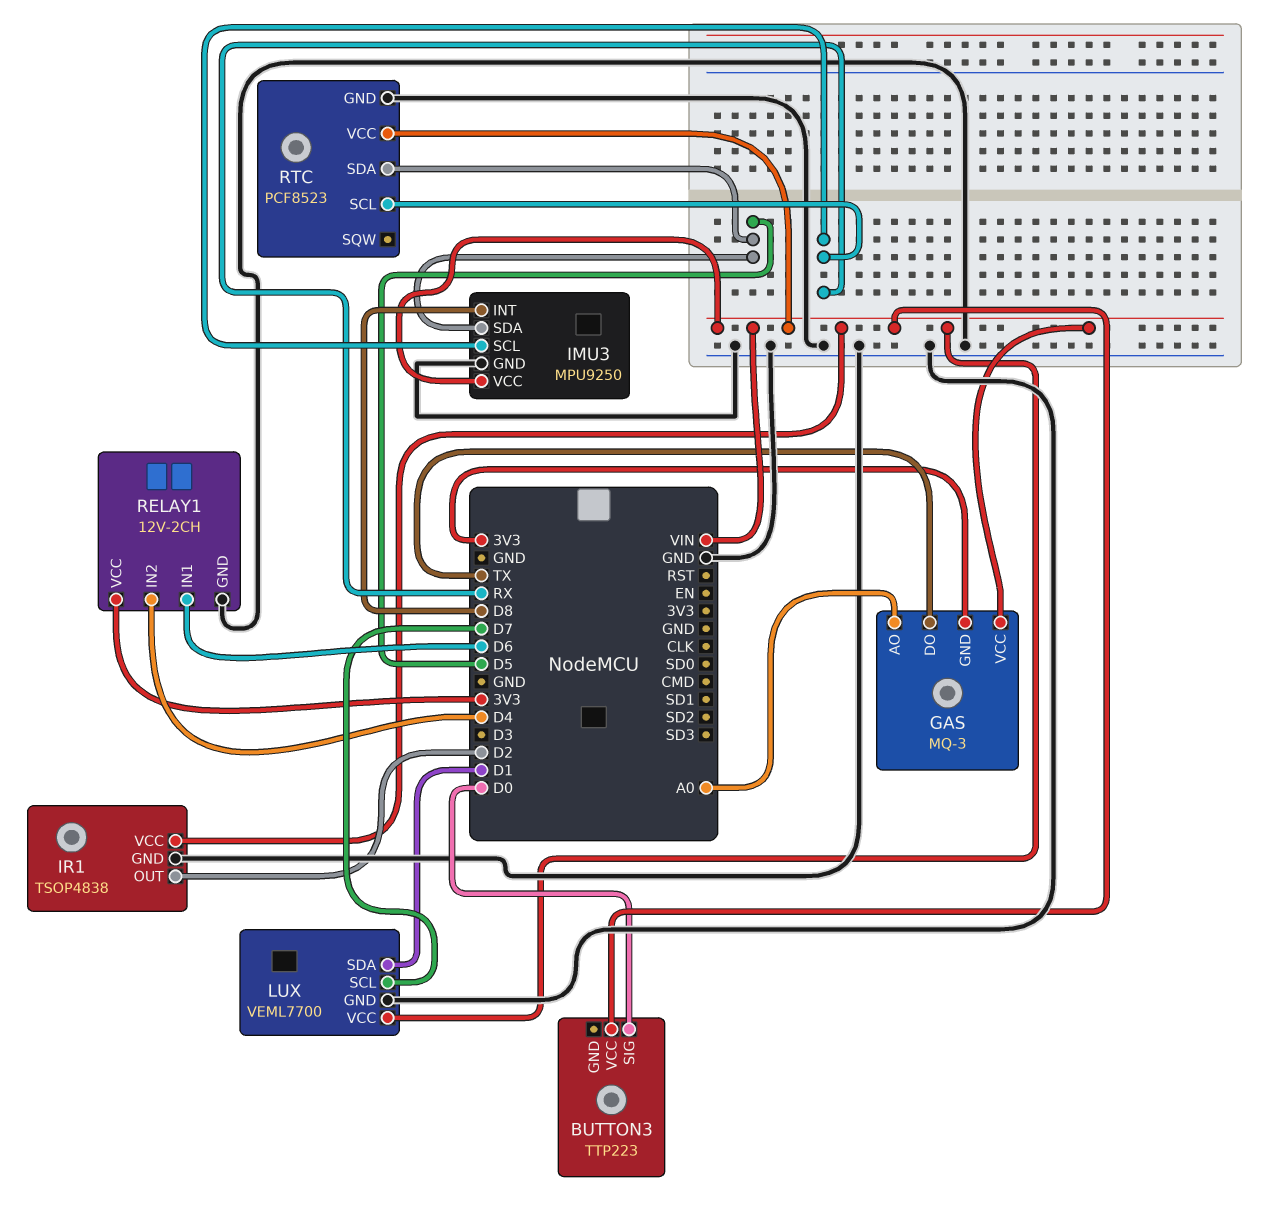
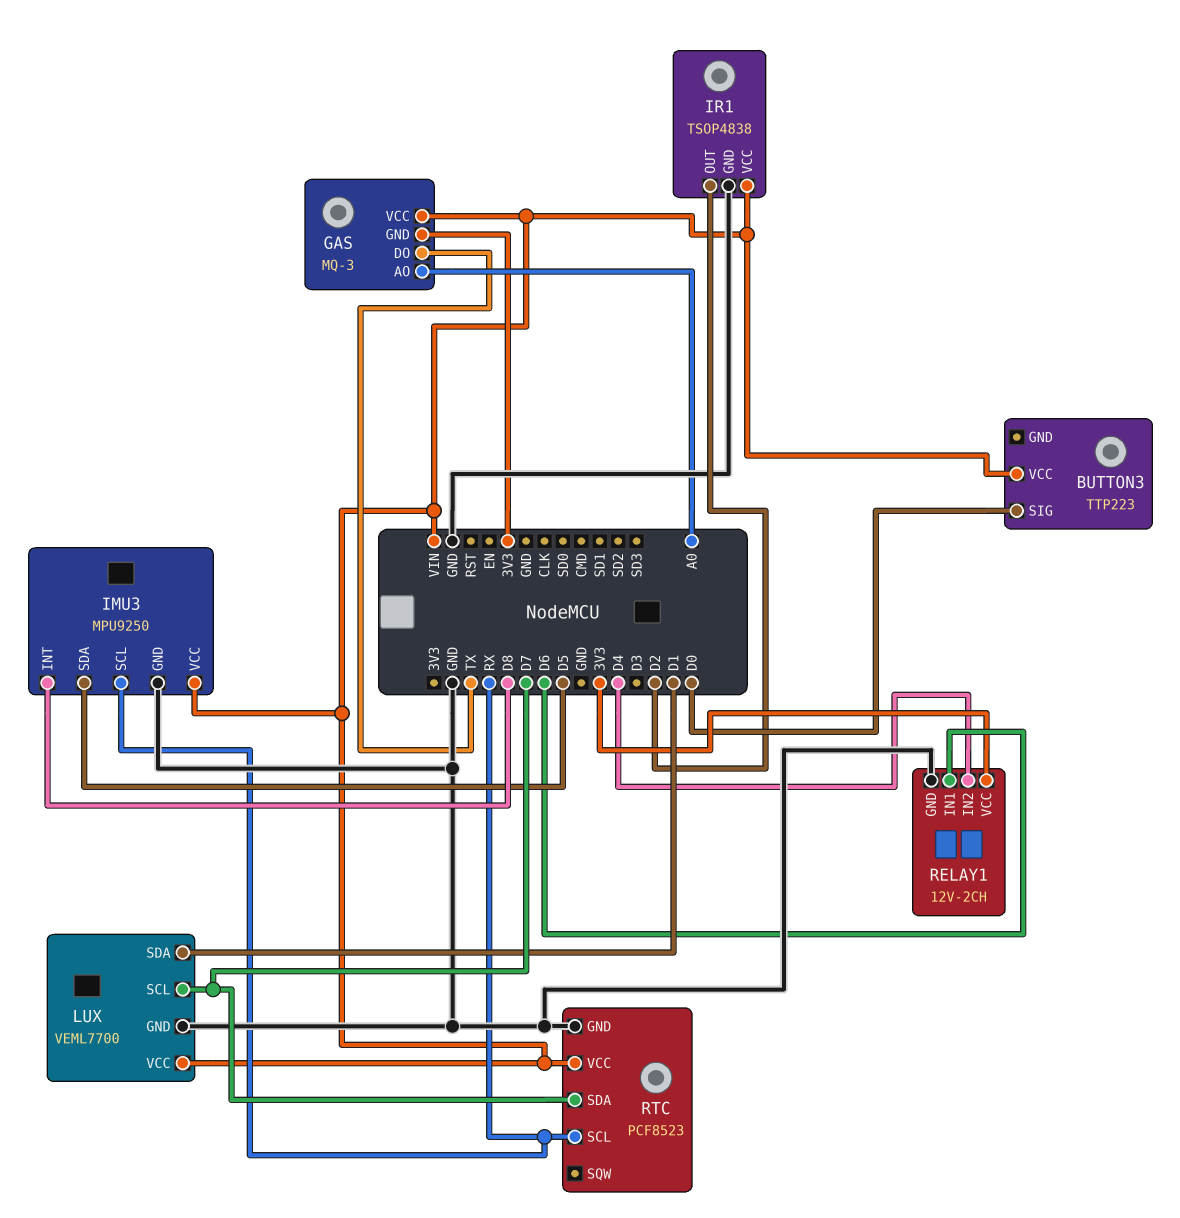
RTC pin SDA: D5 -> D7

